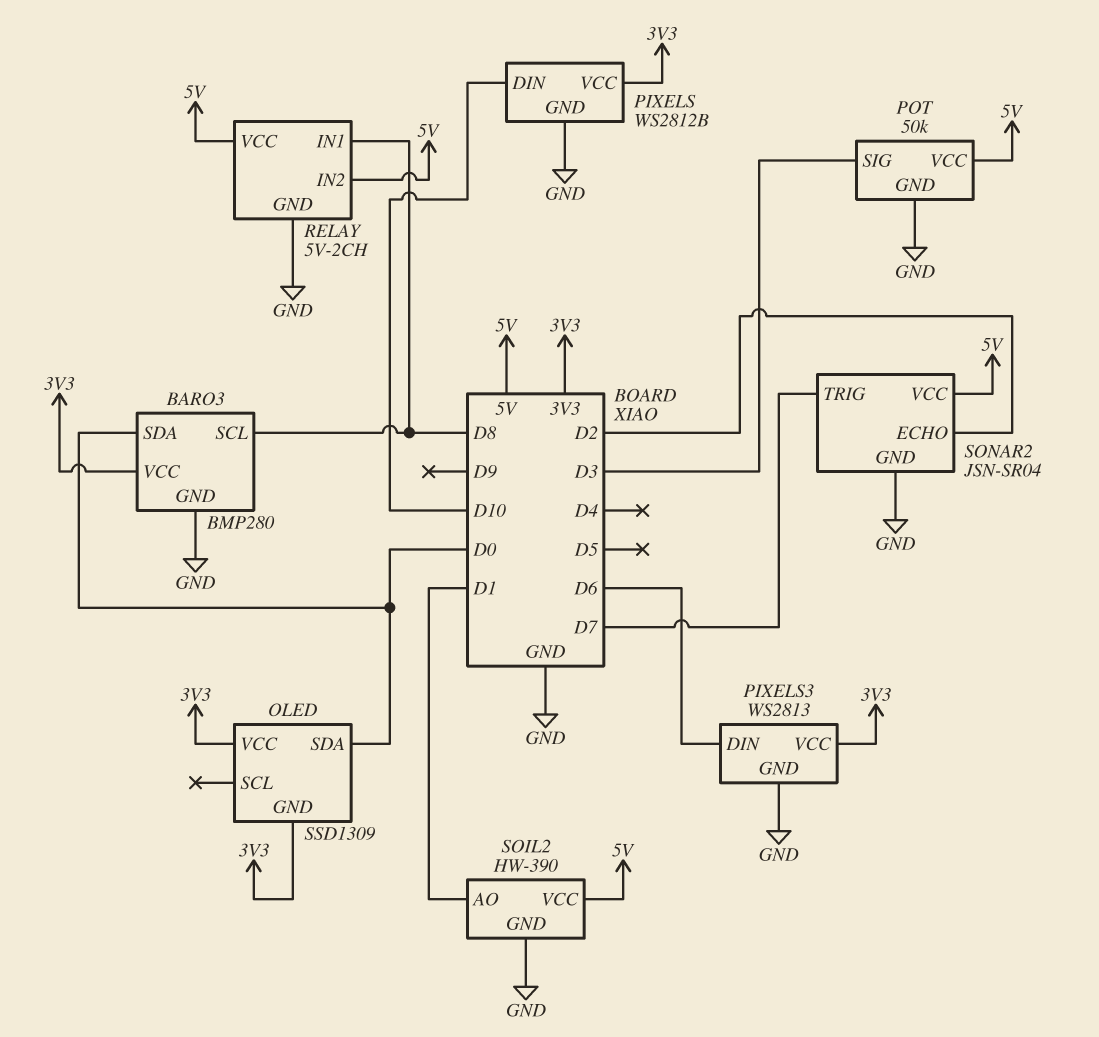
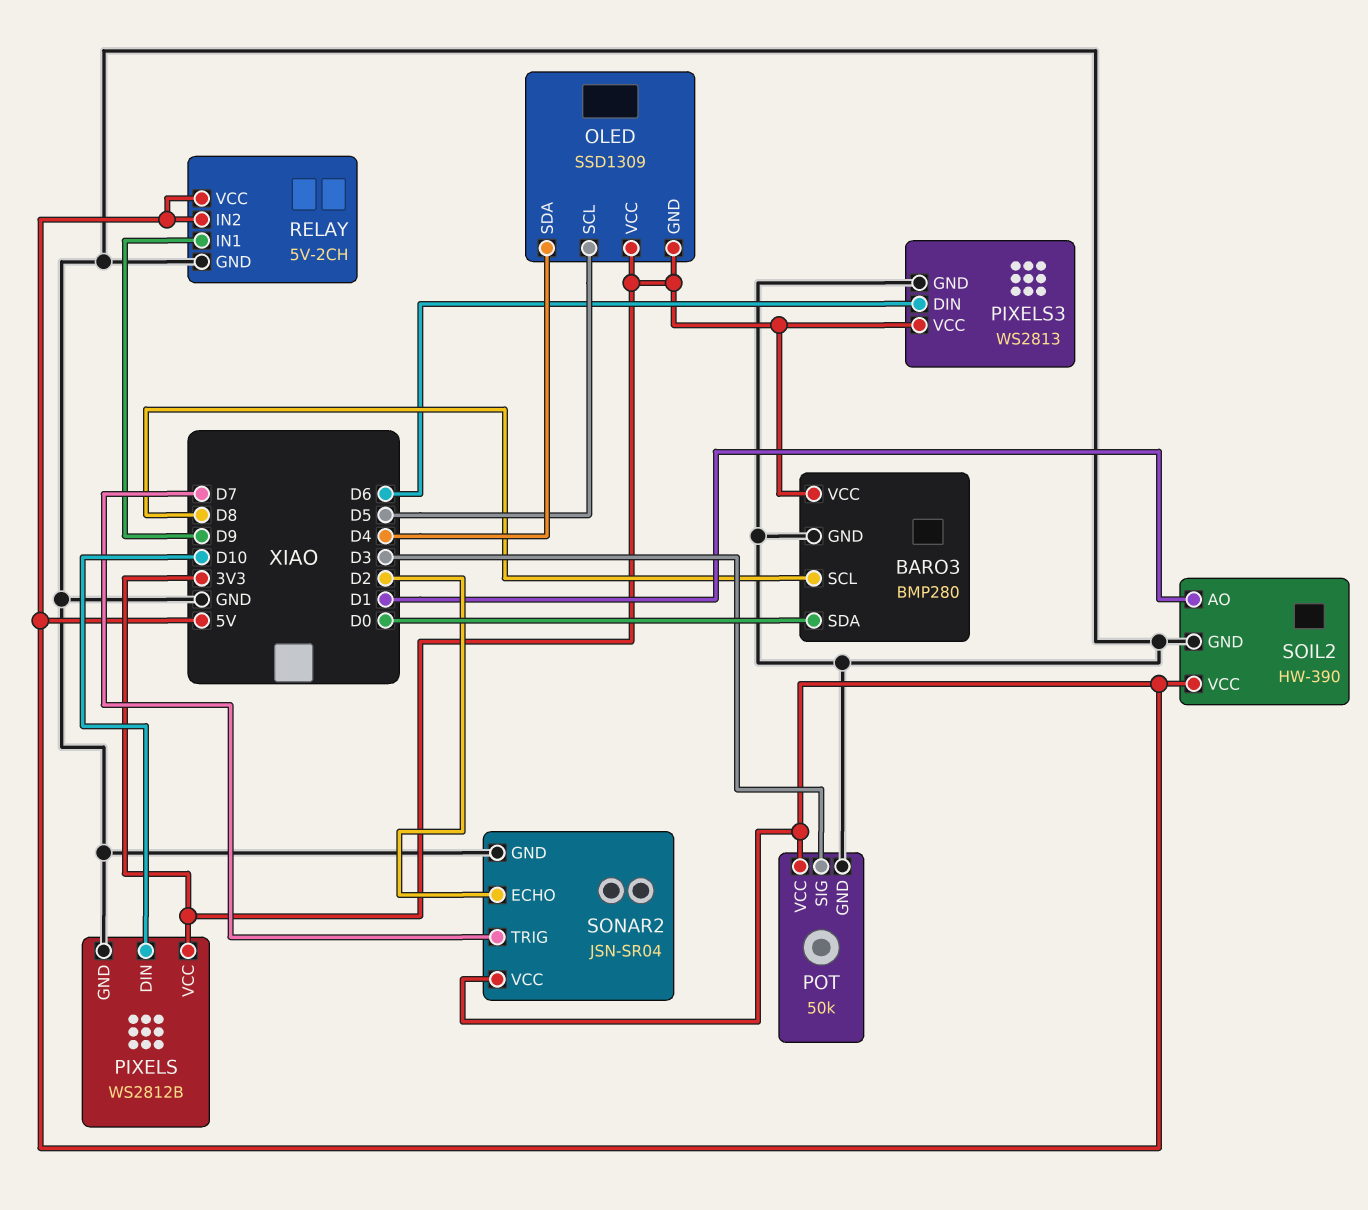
OLED pin SCL: none -> D5
OLED pin SDA: D0 -> D4
RELAY pin IN1: D8 -> D9

